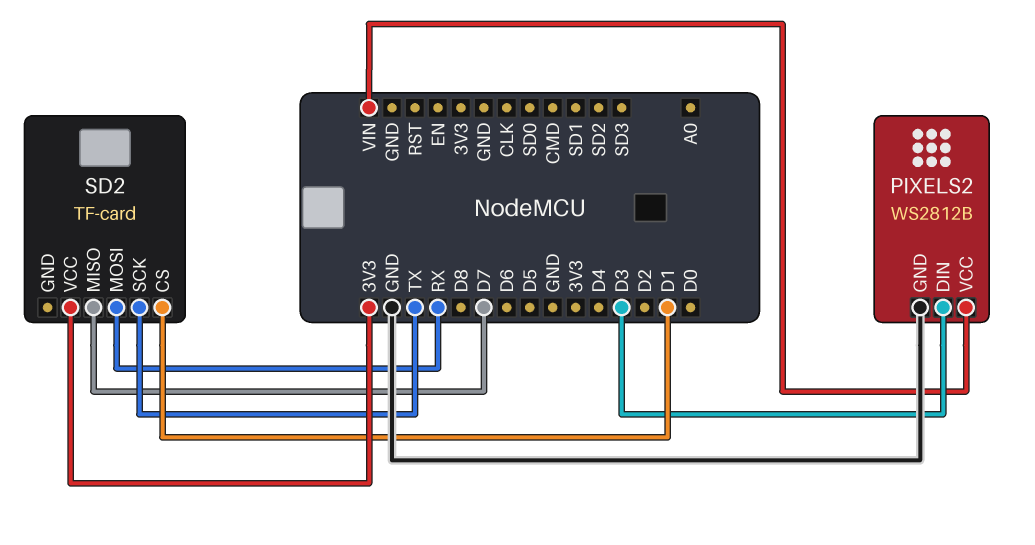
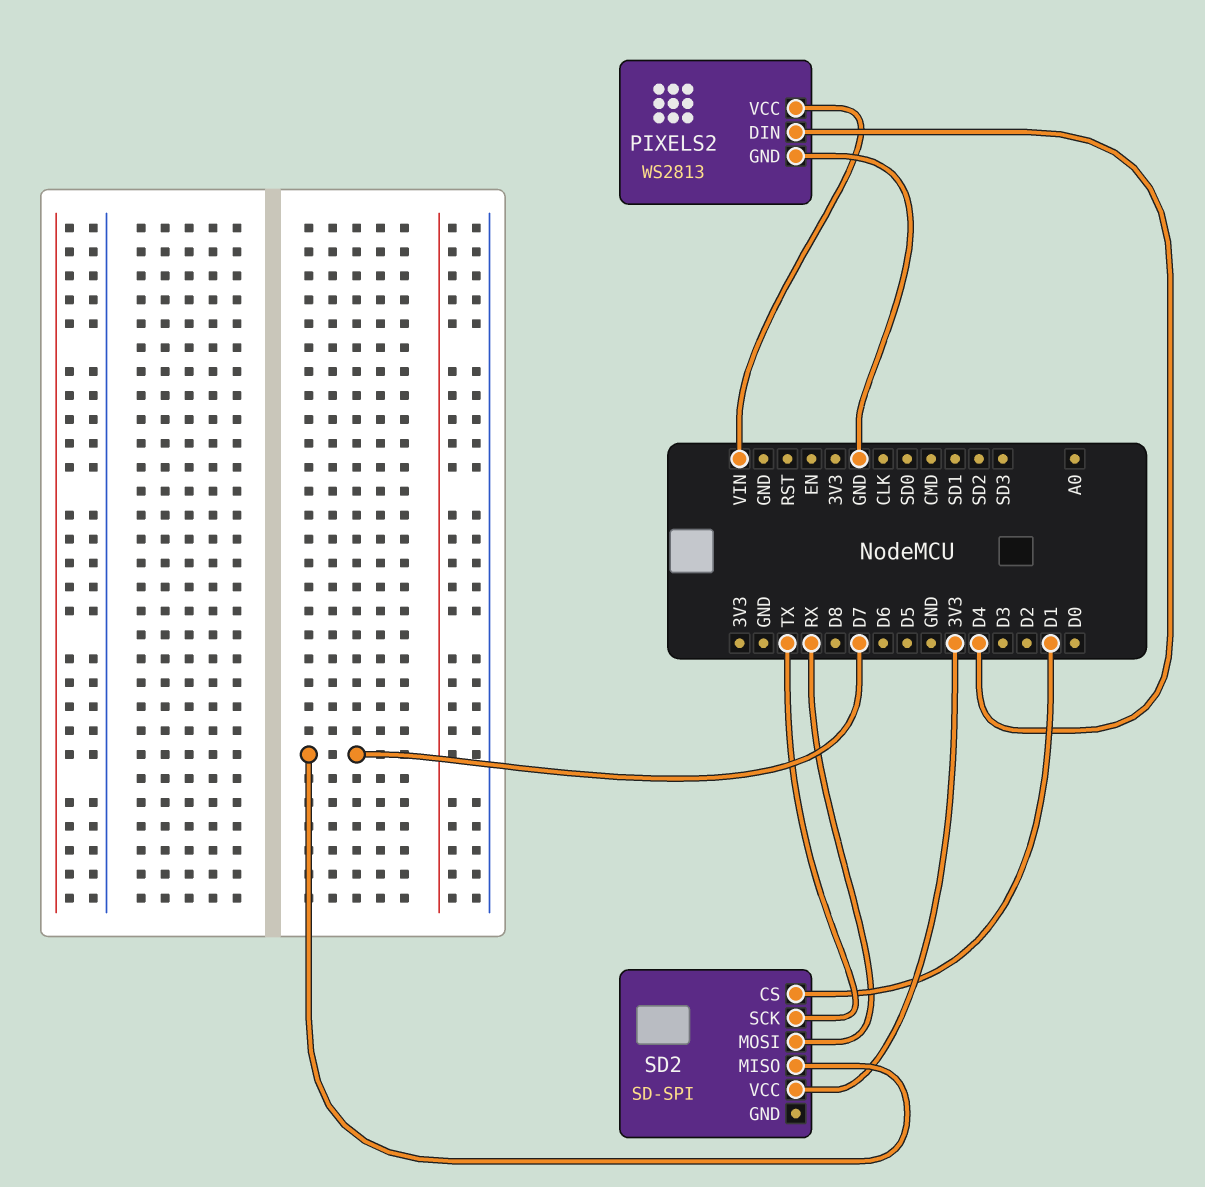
PIXELS2: WS2812B -> WS2813
PIXELS2 pin DIN: D3 -> D4
SD2: TF-card -> SD-SPI

